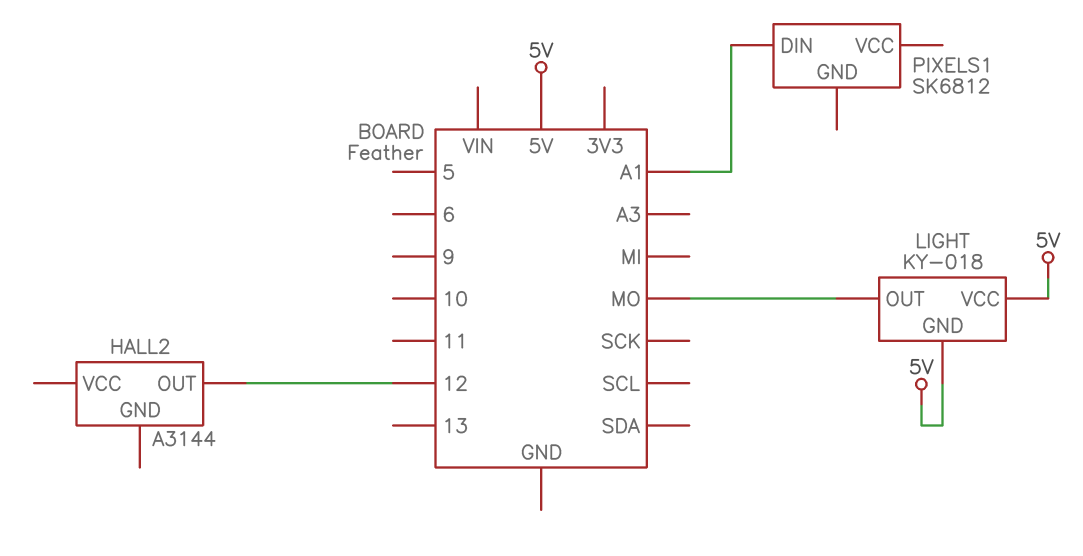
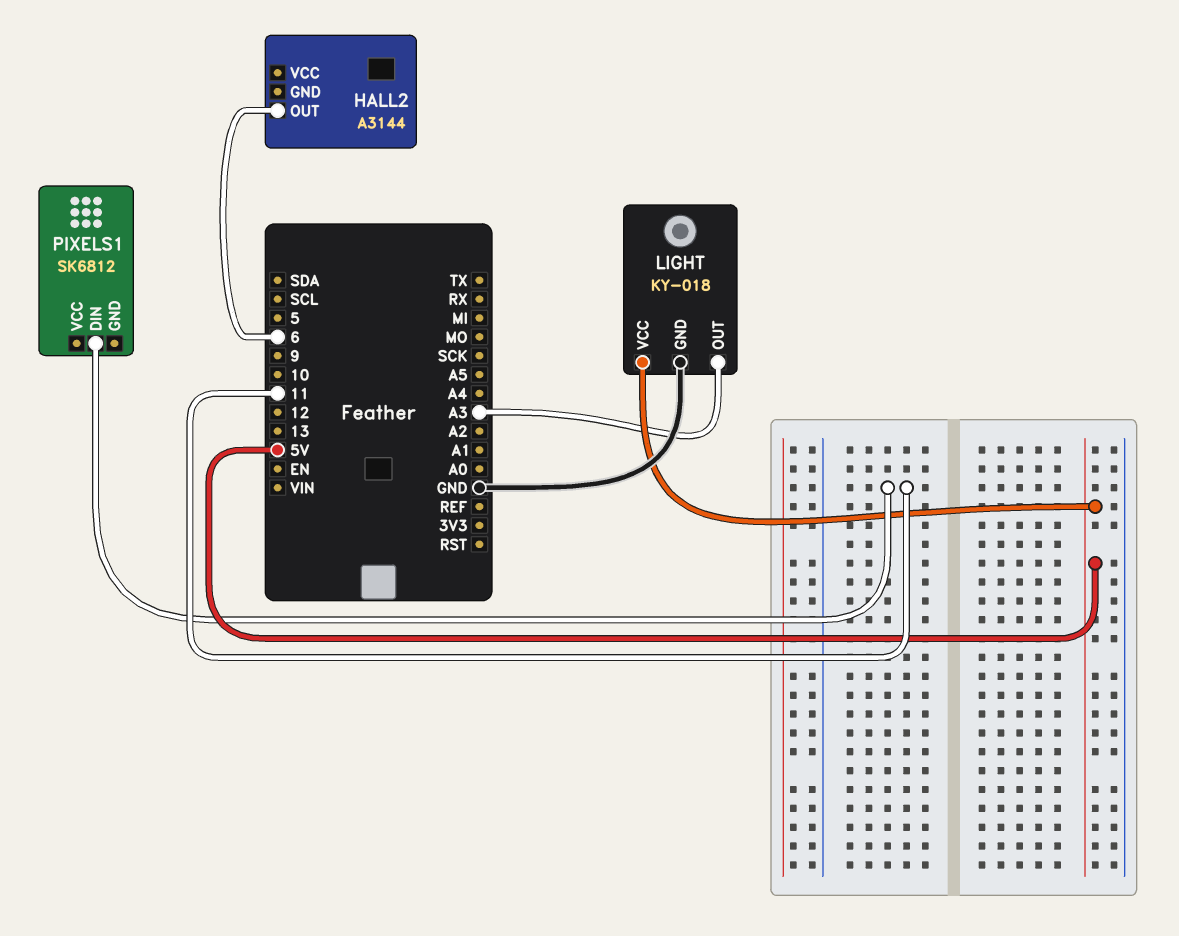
HALL2 pin OUT: 12 -> 6
LIGHT pin GND: 5V -> GND
LIGHT pin OUT: MO -> A3
PIXELS1 pin DIN: A1 -> 11

